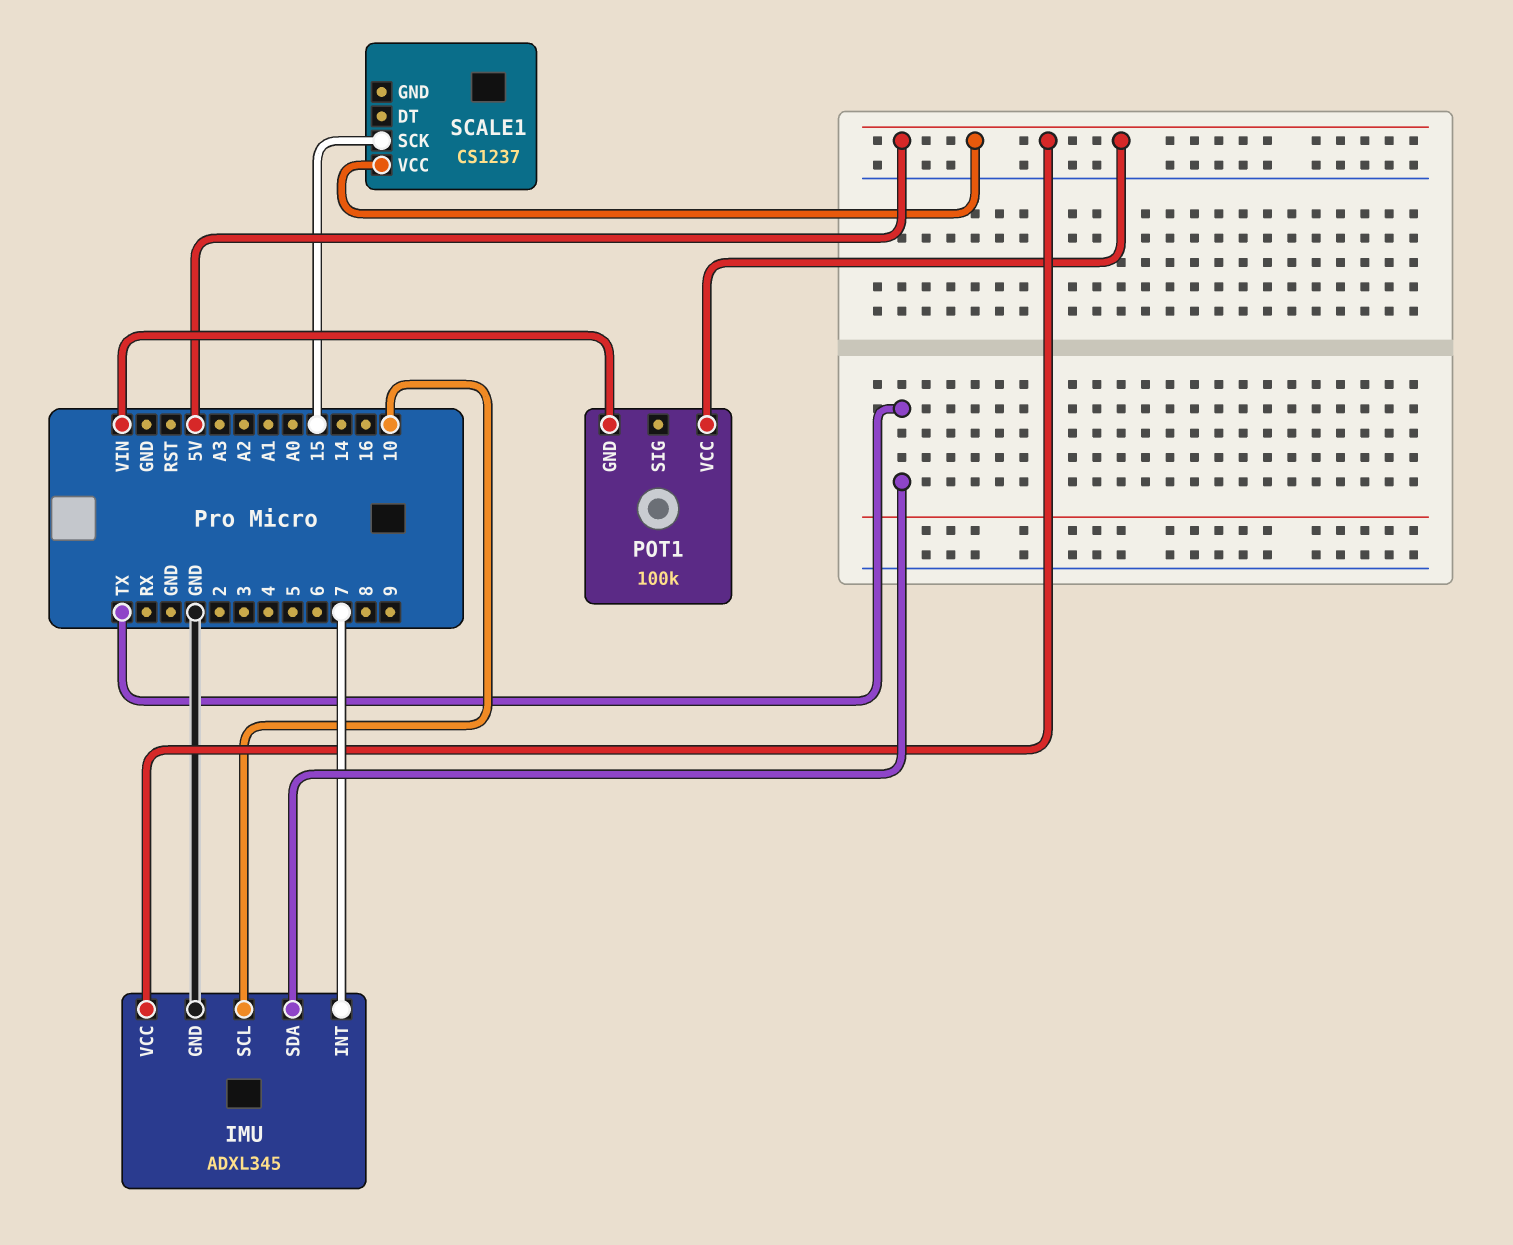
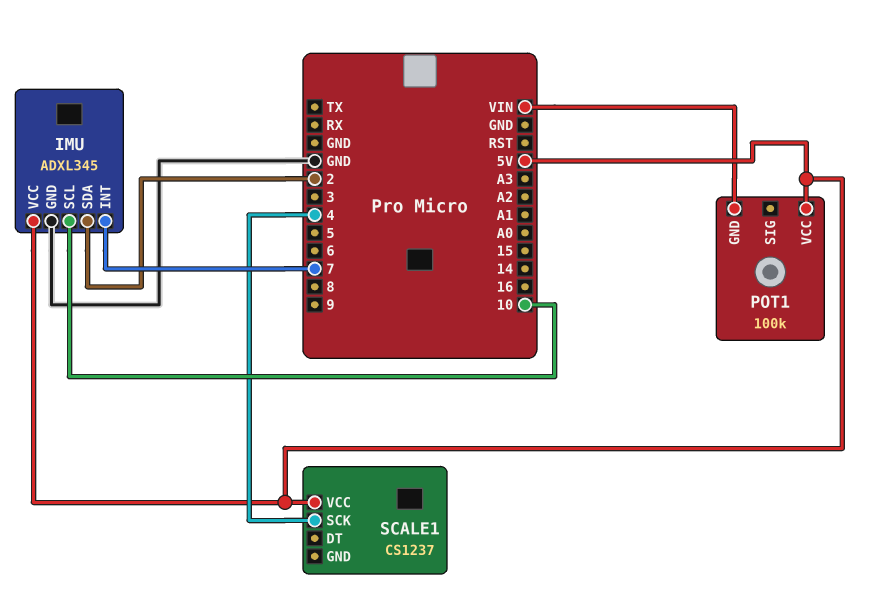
IMU pin SDA: TX -> 2
SCALE1 pin SCK: 15 -> 4

